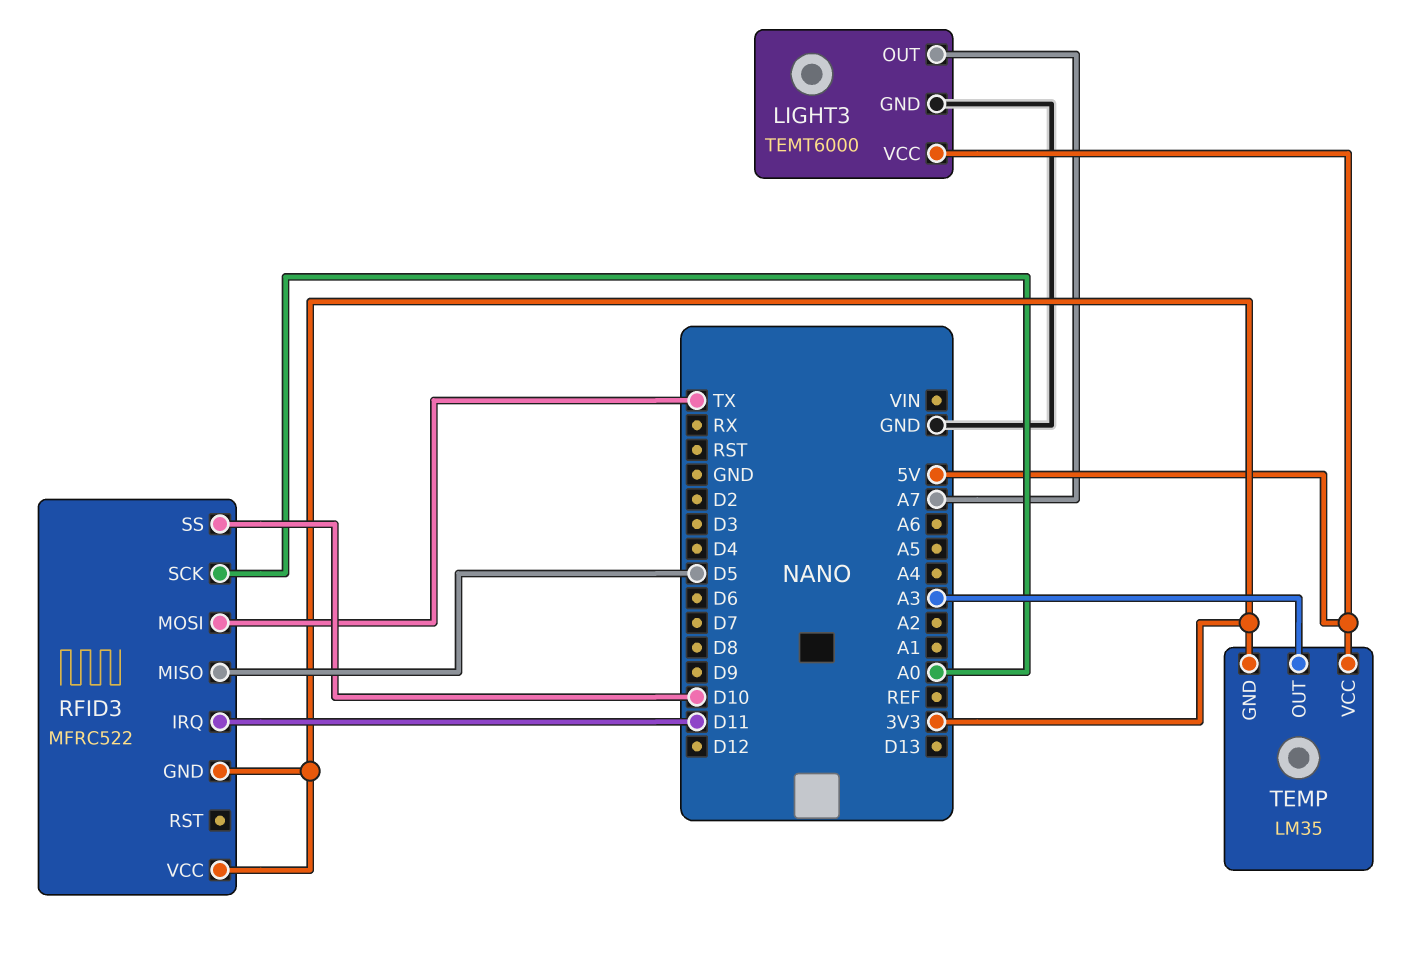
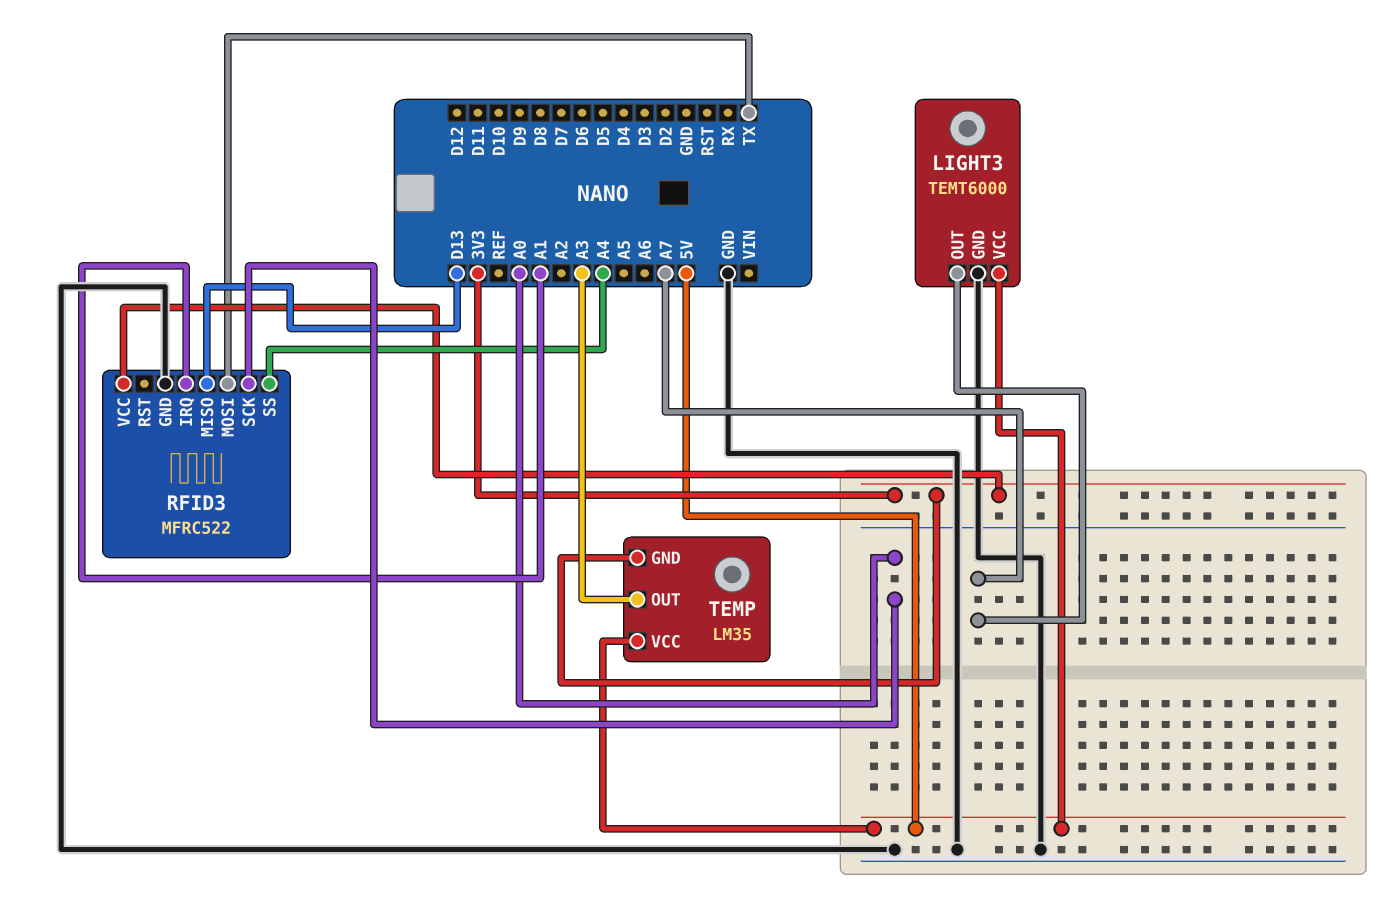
RFID3 pin GND: 3V3 -> GND
RFID3 pin IRQ: D11 -> A1
RFID3 pin MISO: D5 -> D13
RFID3 pin SS: D10 -> A4

